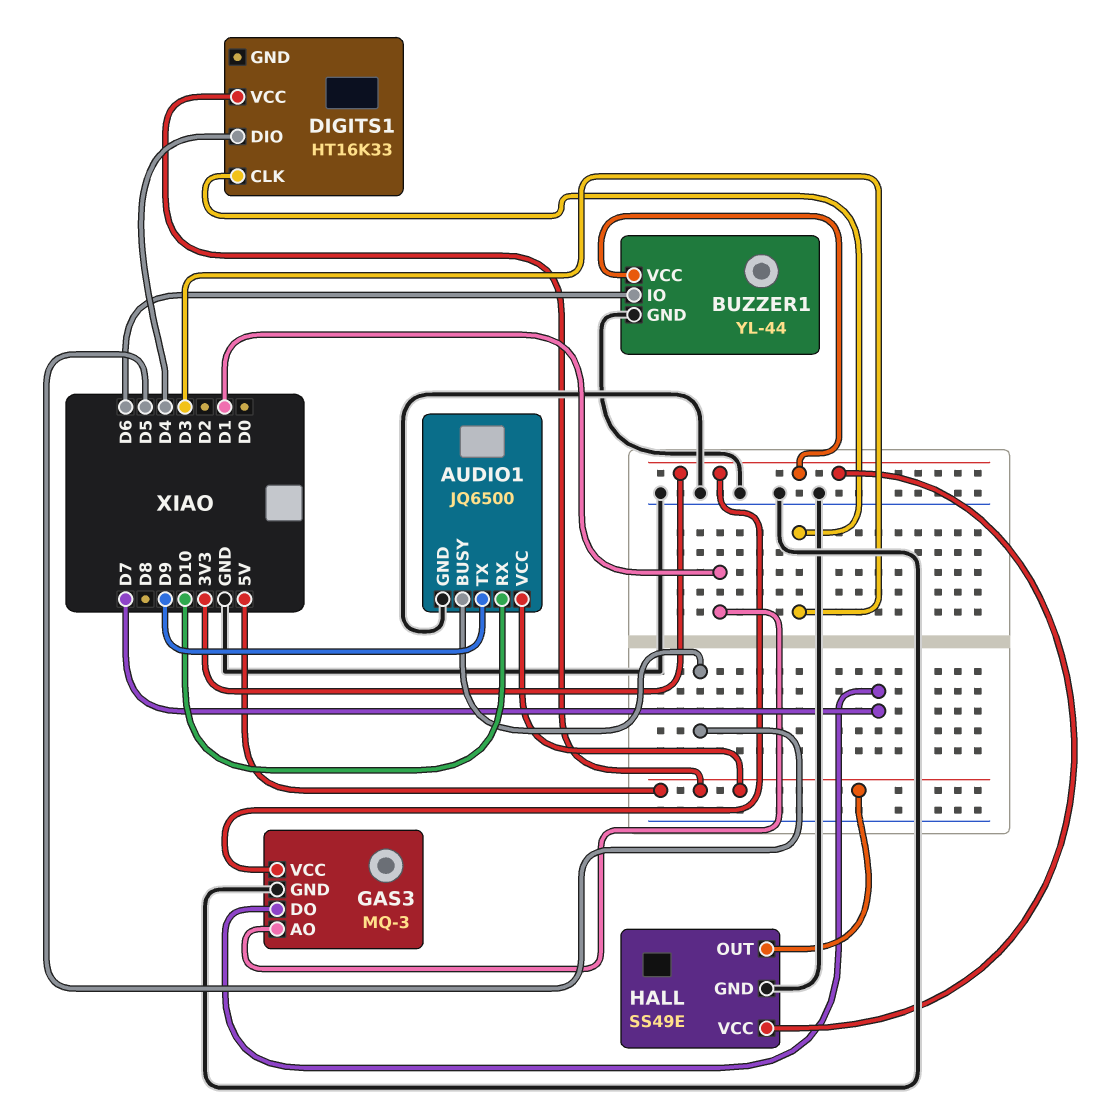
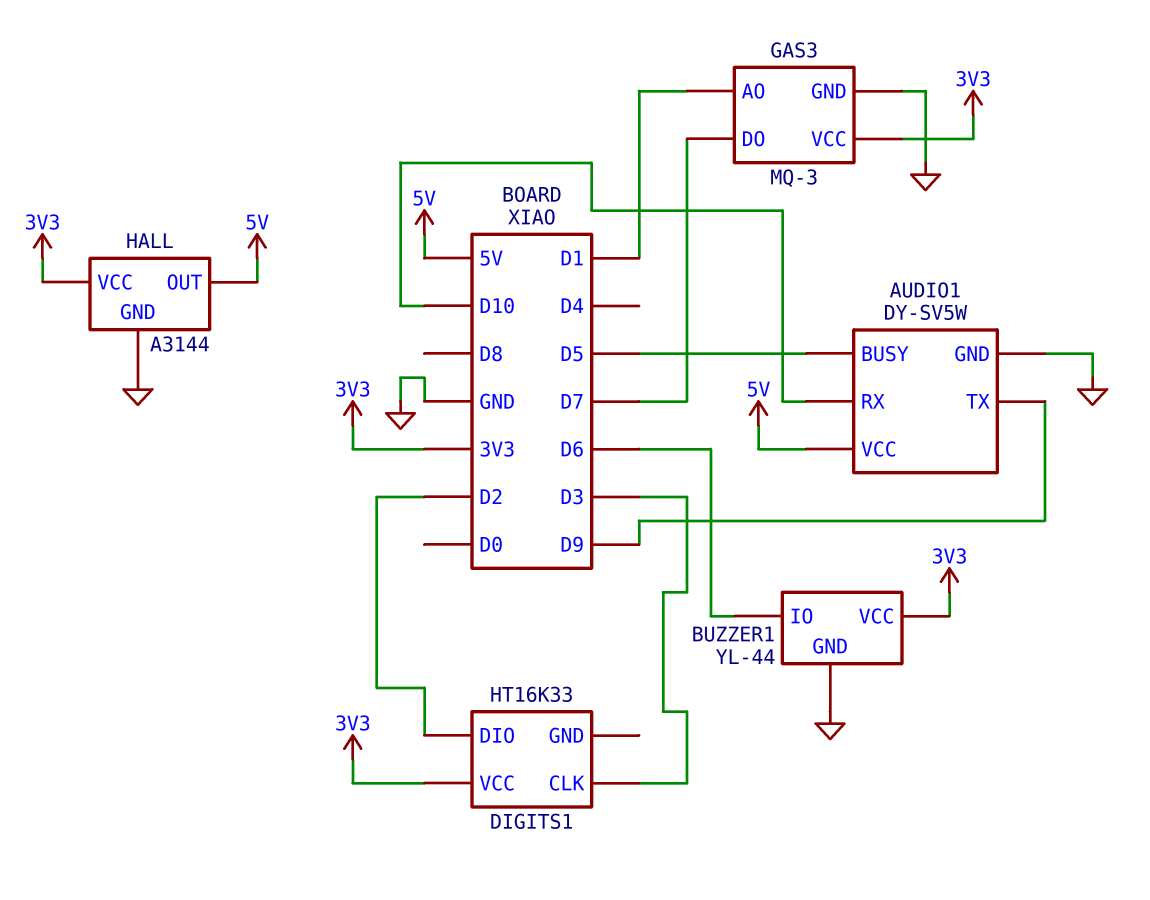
AUDIO1: JQ6500 -> DY-SV5W
DIGITS1 pin DIO: D4 -> D2
DIGITS1 pin VCC: 5V -> 3V3
HALL: SS49E -> A3144

